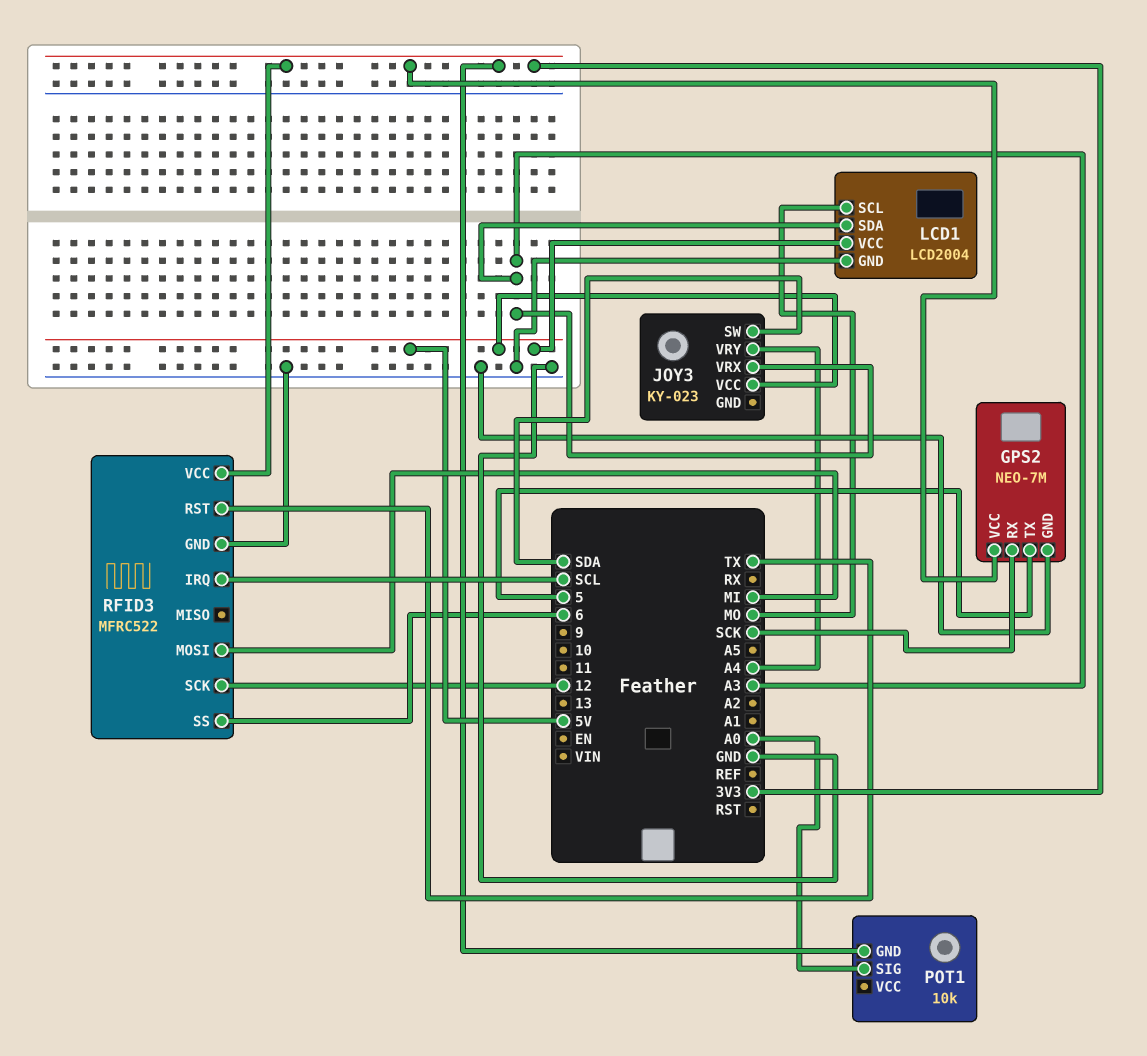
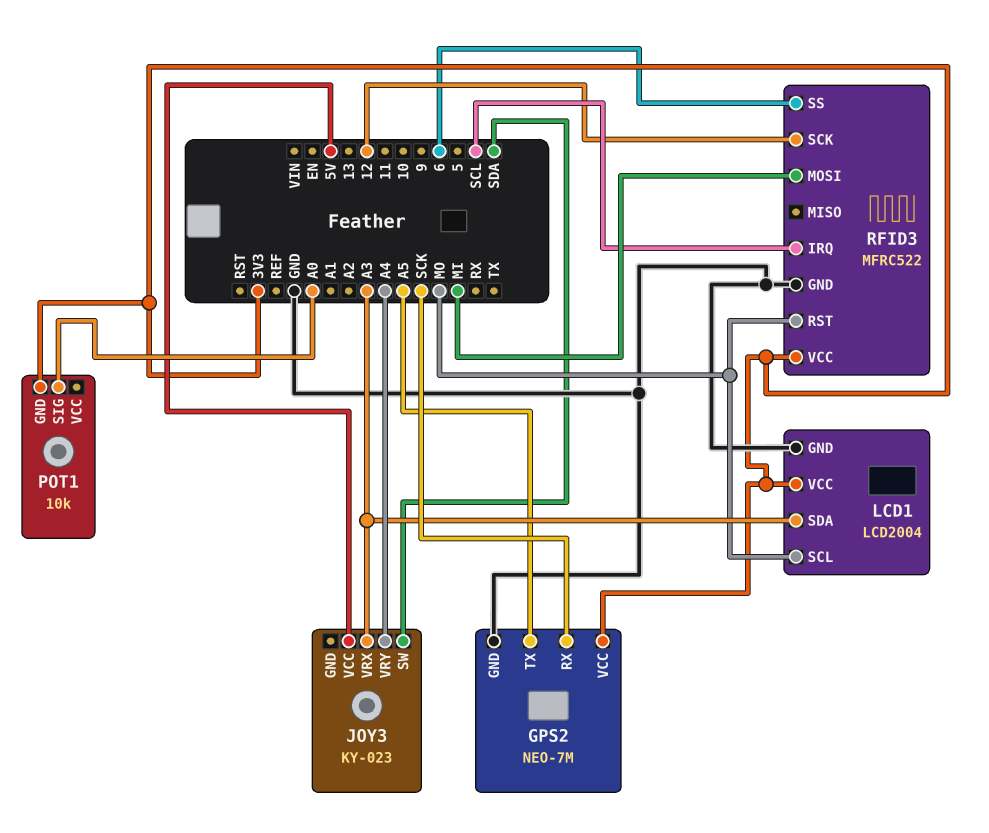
GPS2 pin TX: 5 -> A5
LCD1 pin VCC: 5V -> 3V3
RFID3 pin RST: TX -> MO

